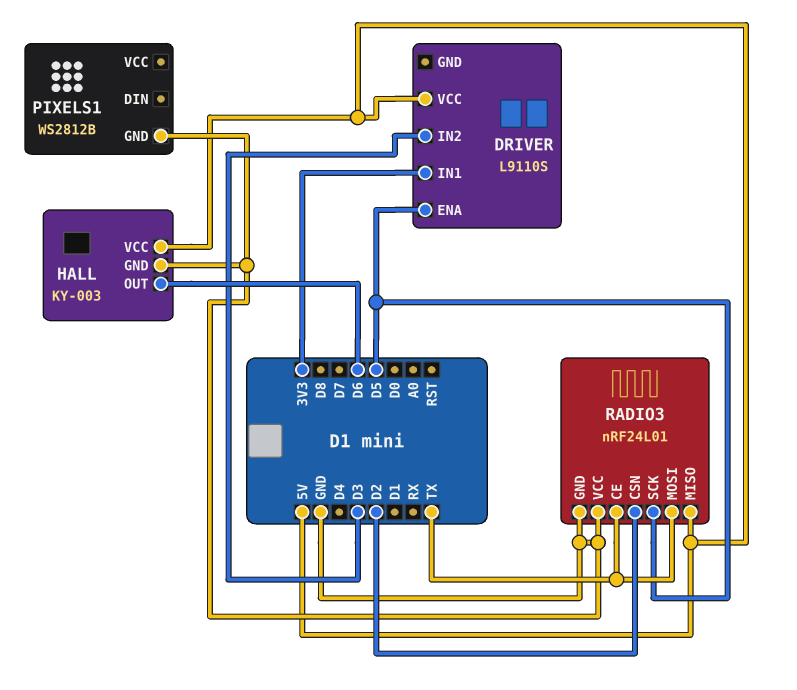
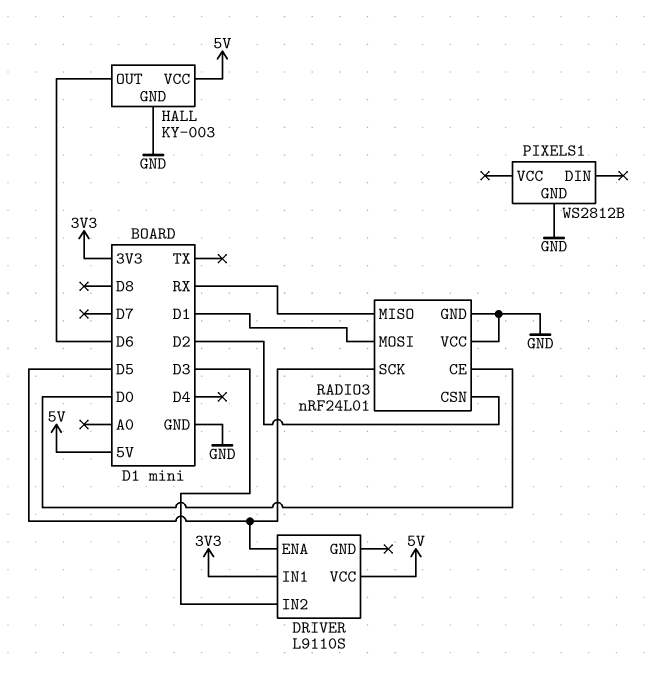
RADIO3 pin CE: TX -> D0
RADIO3 pin MISO: 5V -> RX
RADIO3 pin MOSI: TX -> D1

